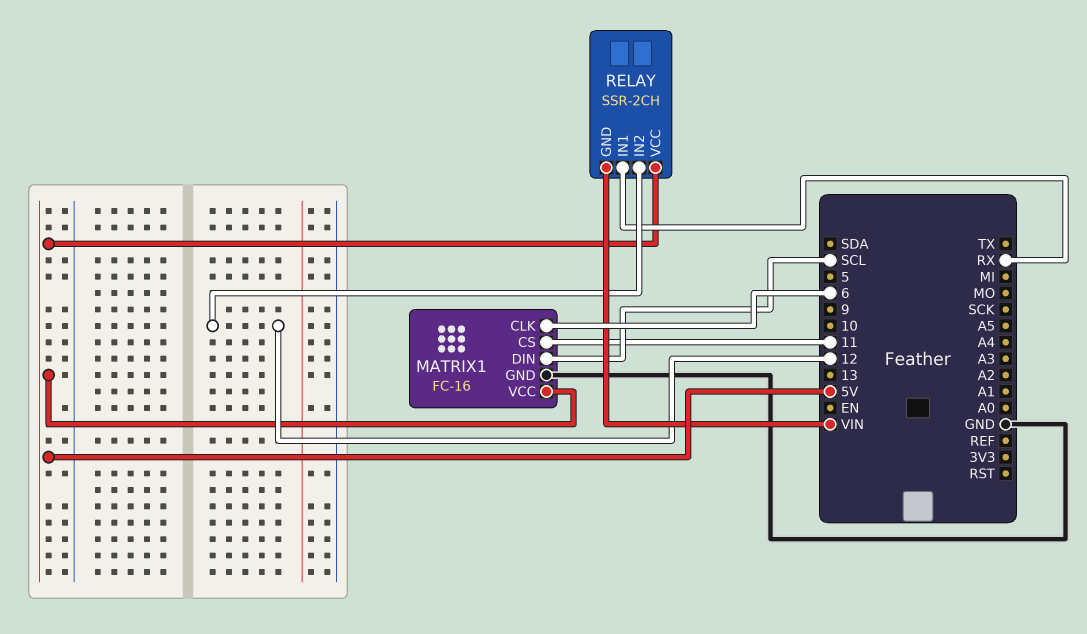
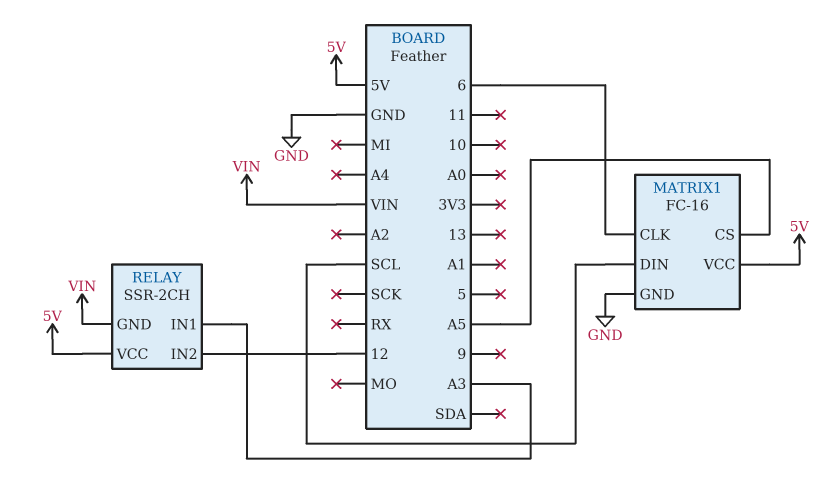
MATRIX1 pin CS: 11 -> A5
RELAY pin IN1: RX -> A3

